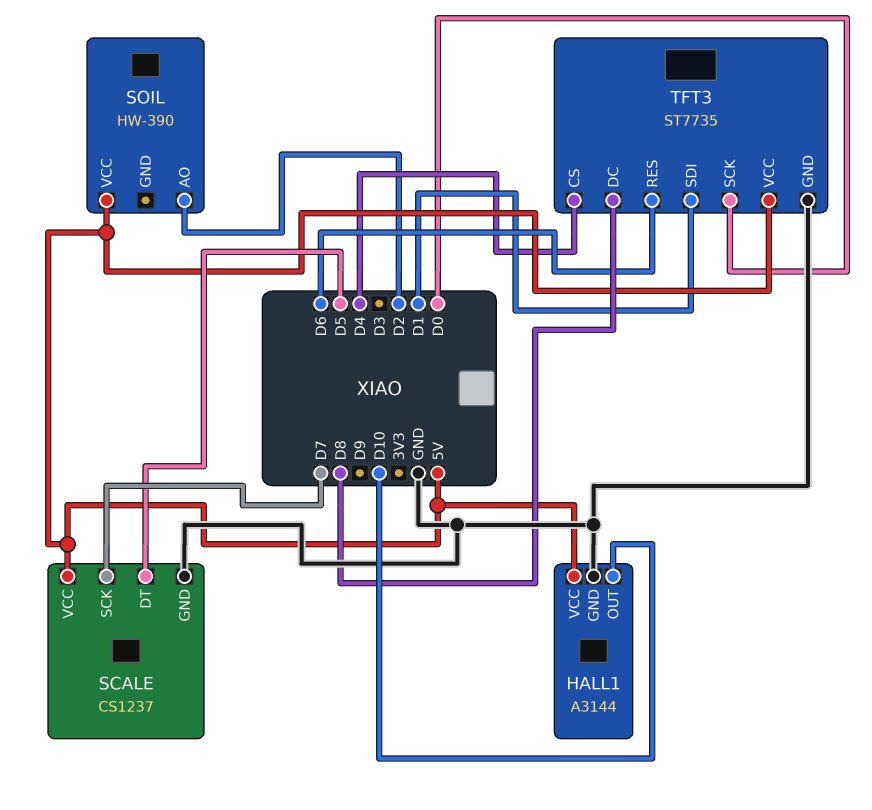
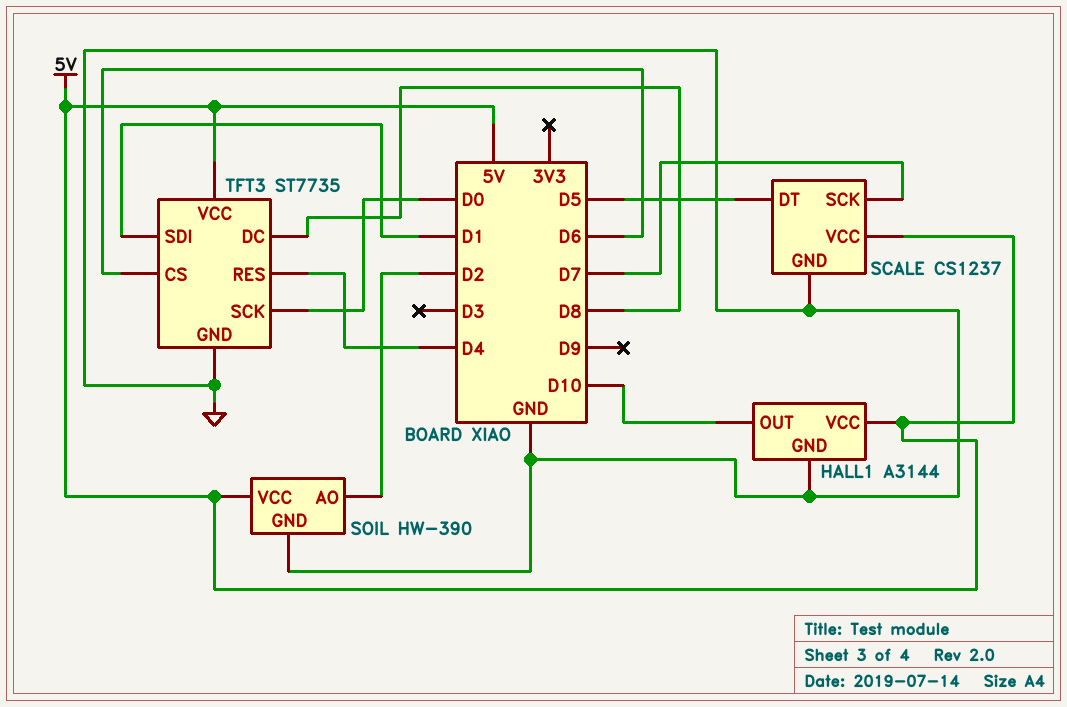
SOIL pin GND: none -> GND
TFT3 pin CS: D4 -> D6
TFT3 pin RES: D6 -> D4

